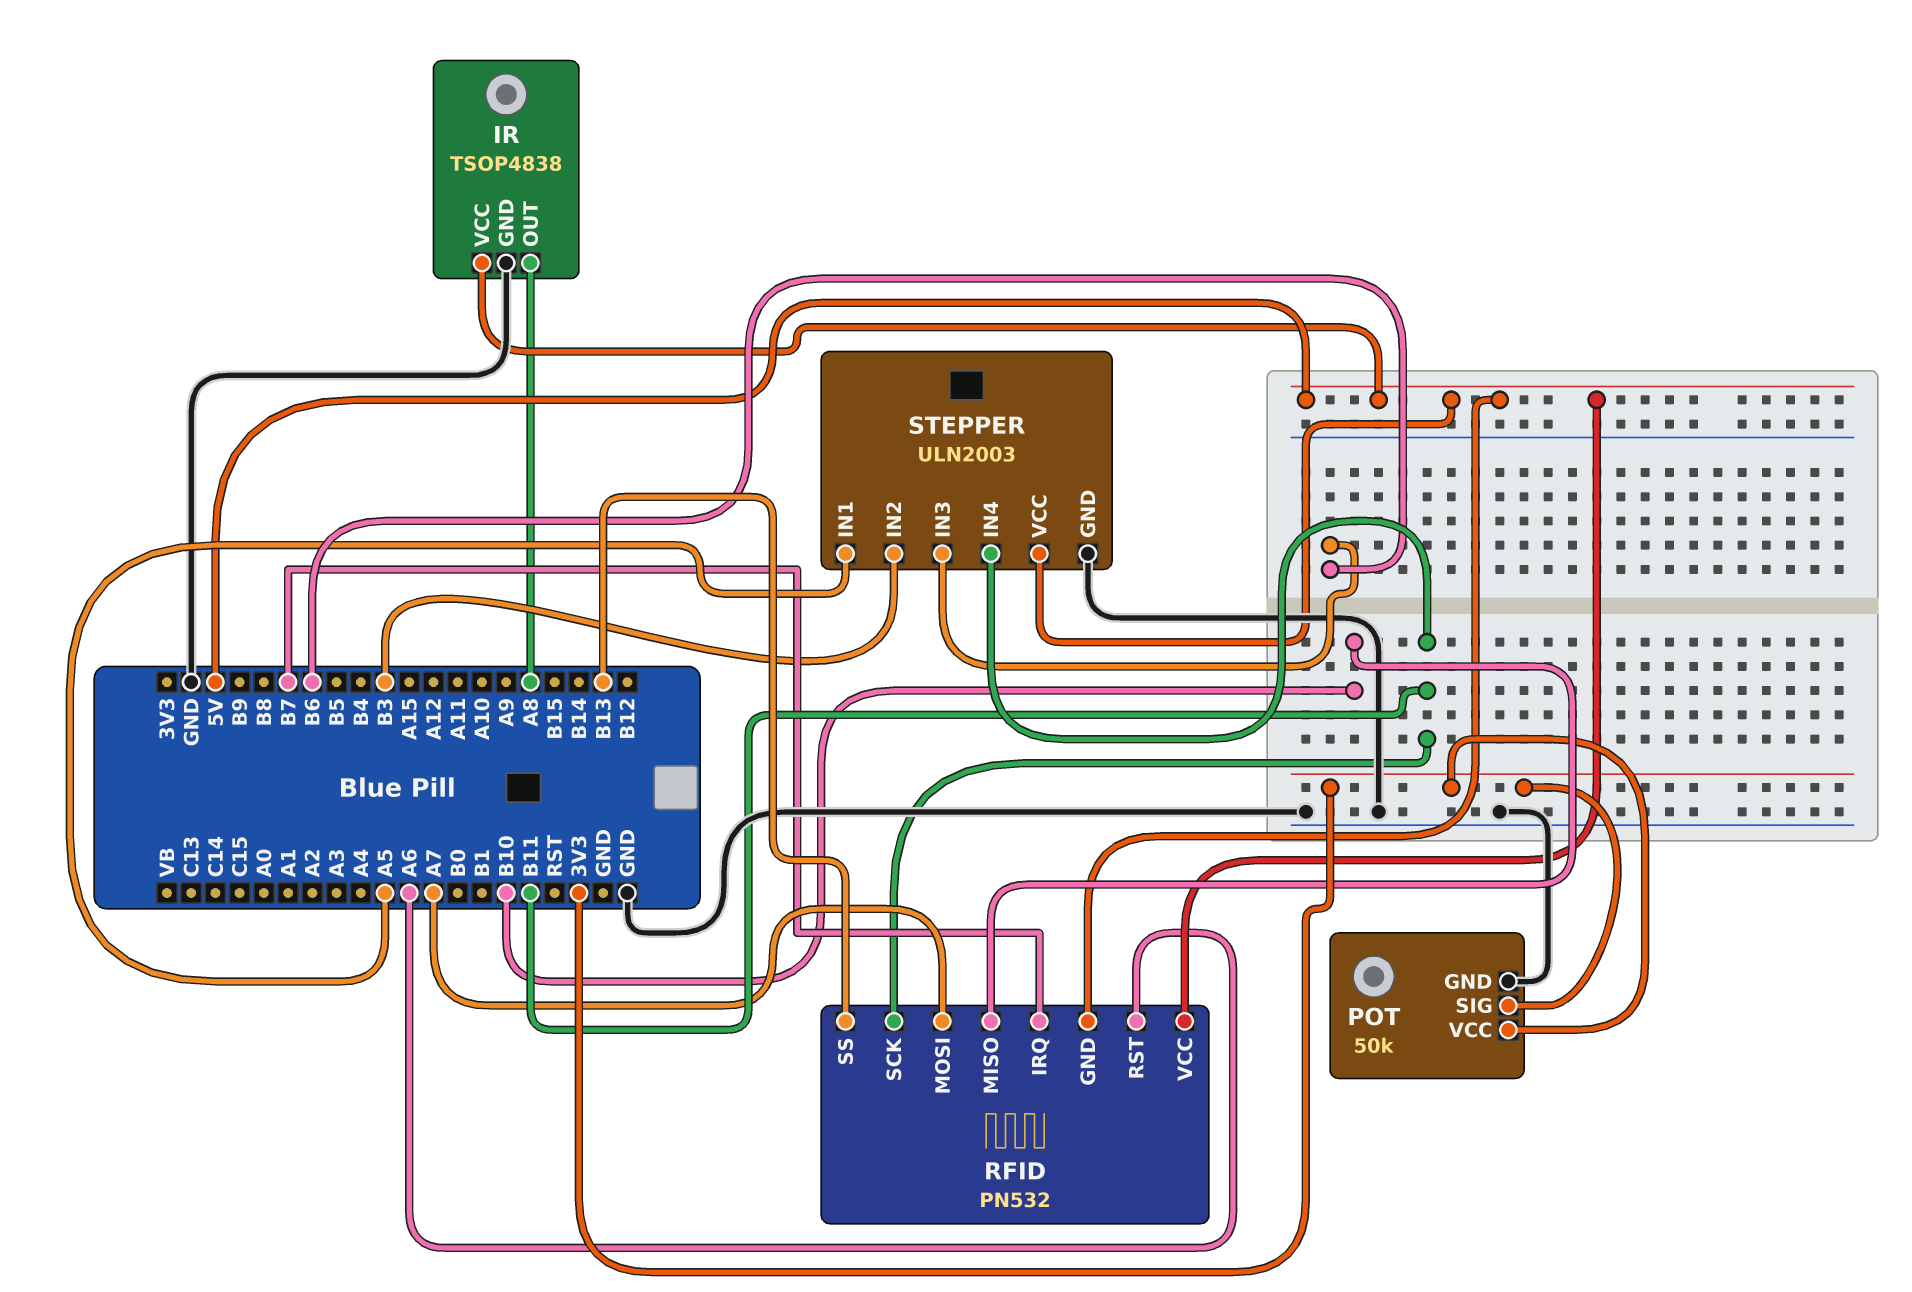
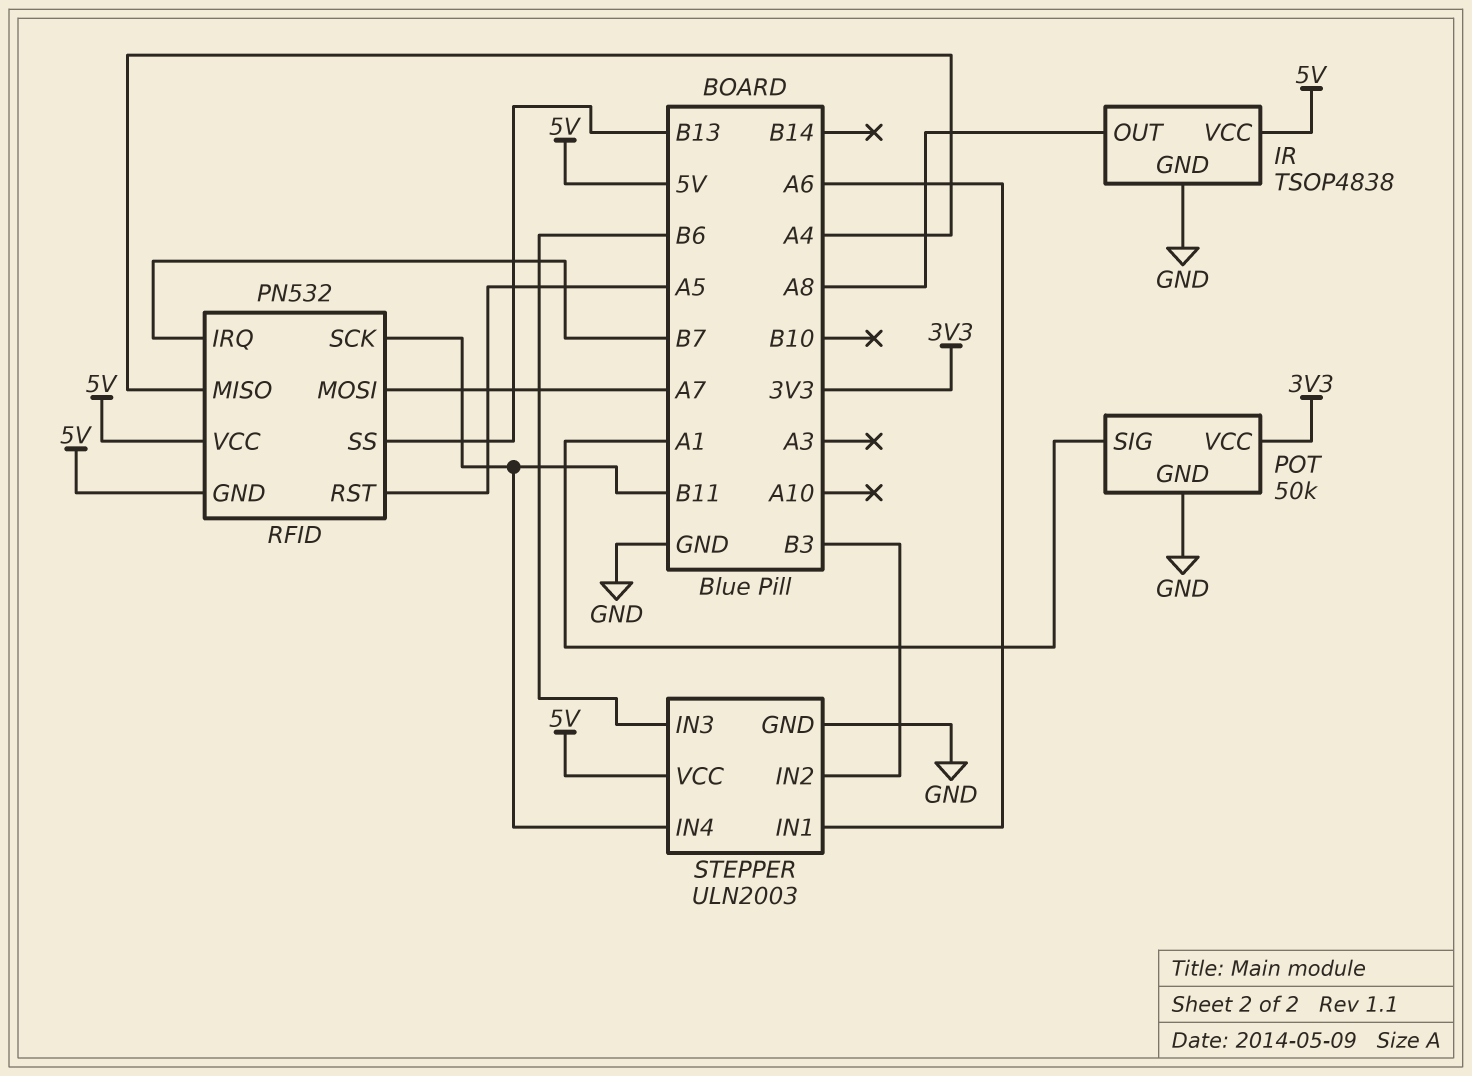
POT pin SIG: 3V3 -> A1
RFID pin MISO: B10 -> A4
RFID pin RST: A6 -> A5
STEPPER pin IN1: A5 -> A6

